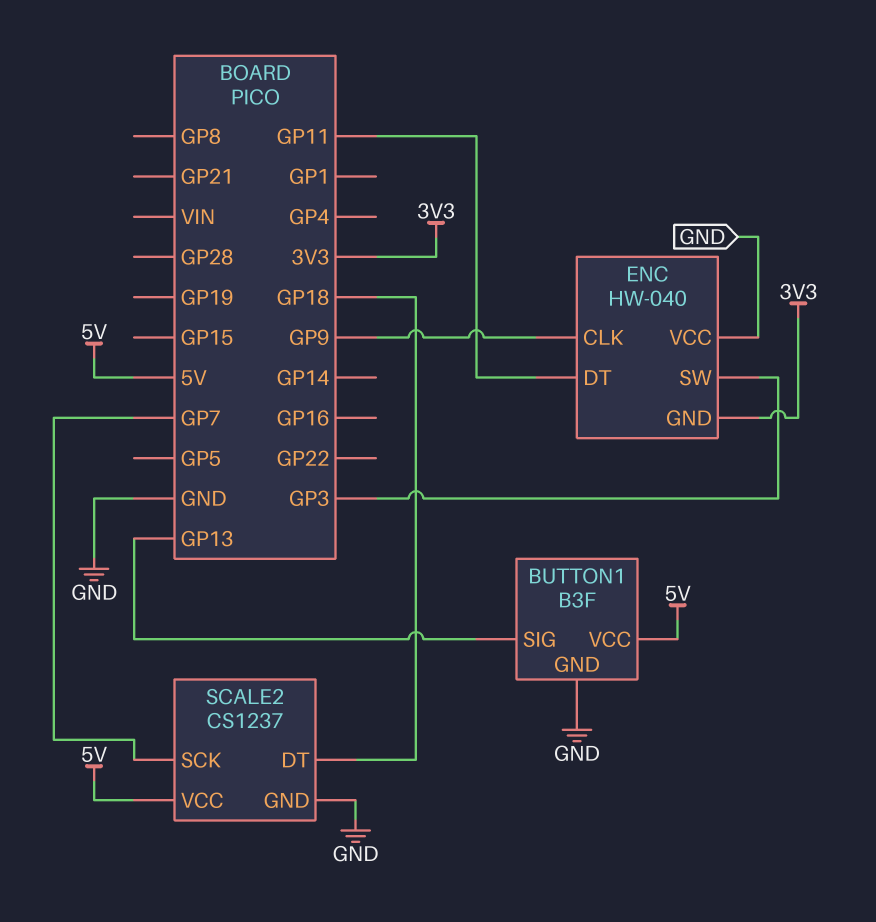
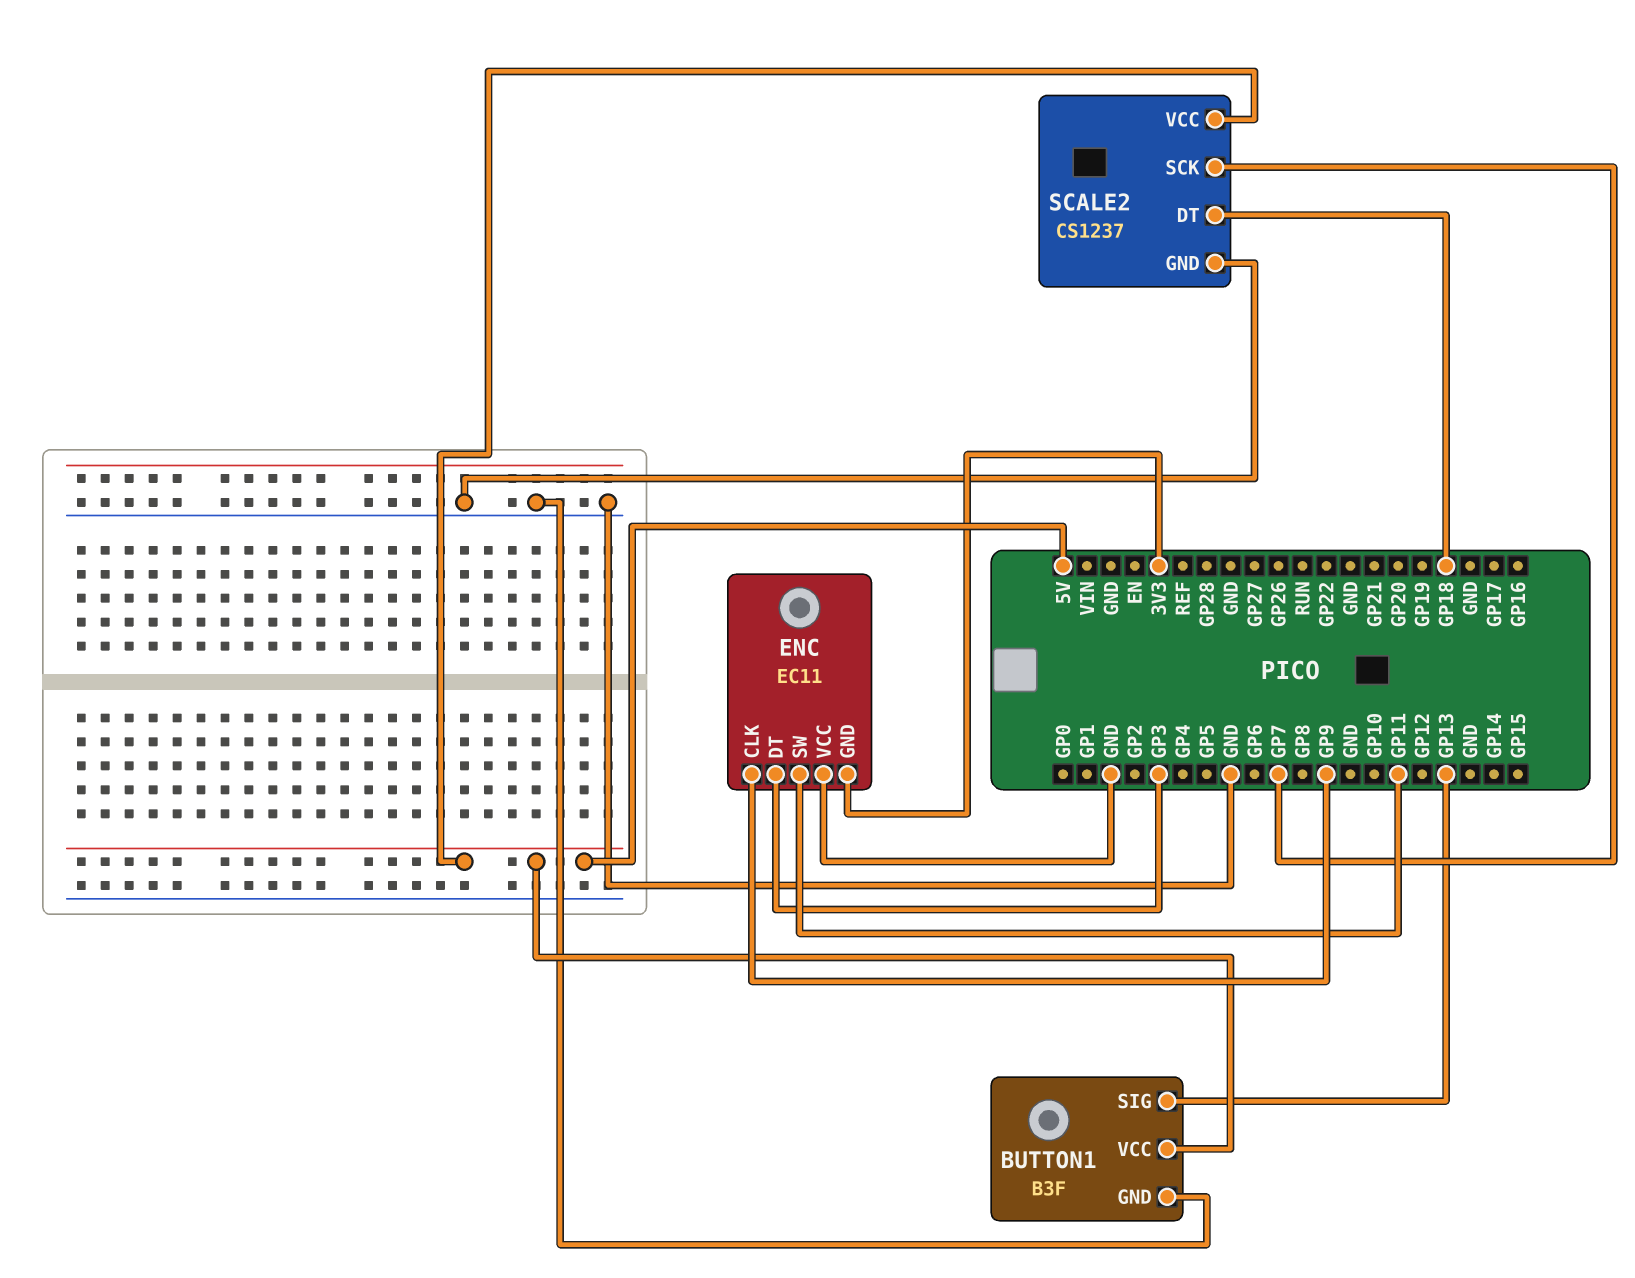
ENC: HW-040 -> EC11
ENC pin DT: GP11 -> GP3
ENC pin SW: GP3 -> GP11

